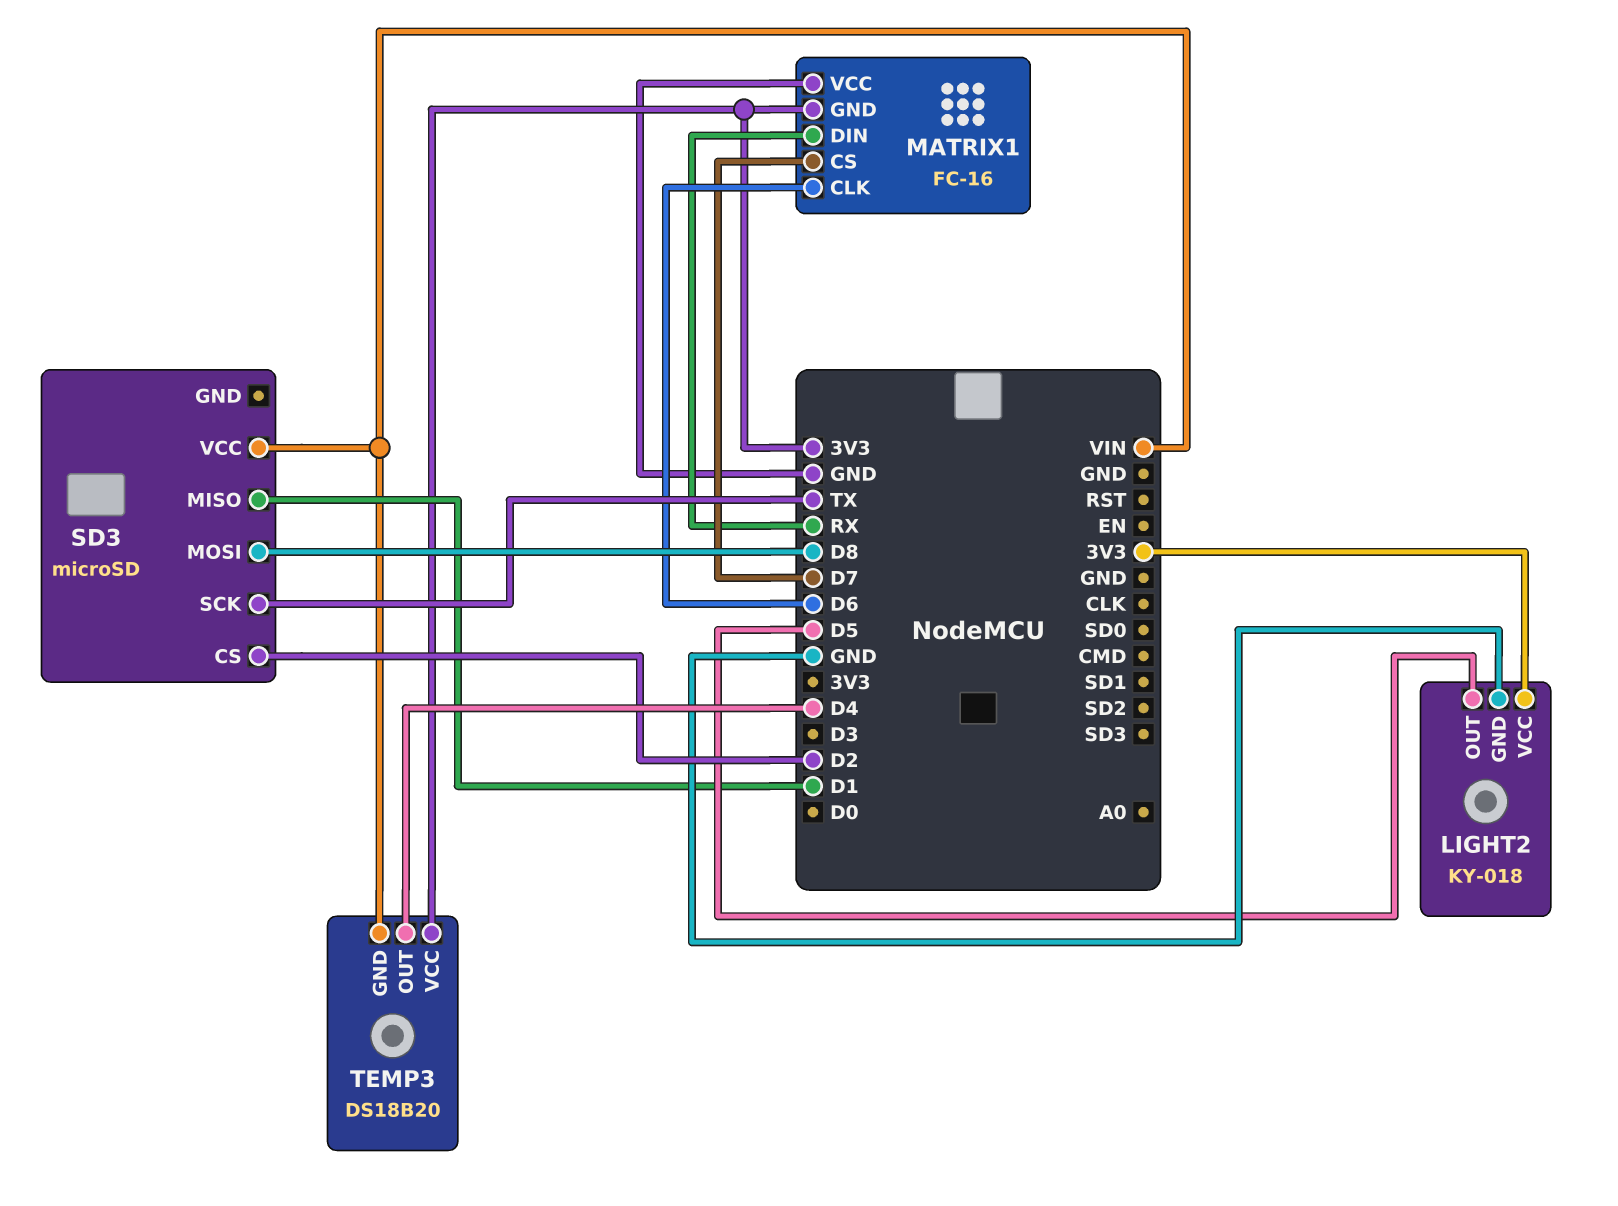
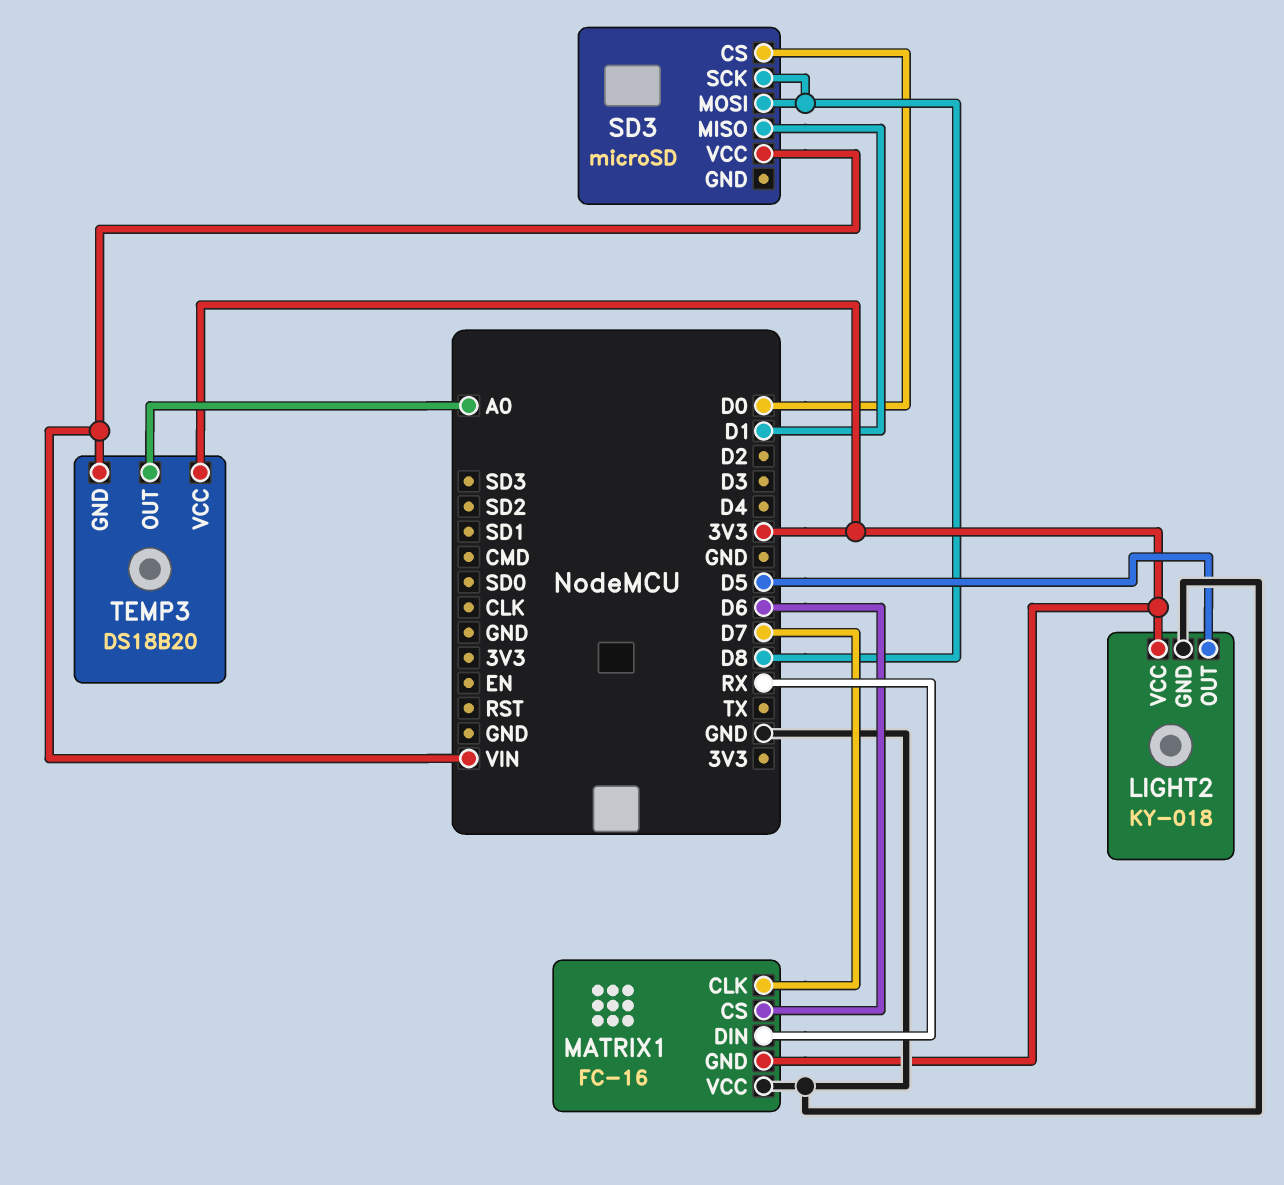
MATRIX1 pin CLK: D6 -> D7
MATRIX1 pin CS: D7 -> D6
SD3 pin CS: D2 -> D0
SD3 pin SCK: TX -> D8
TEMP3 pin OUT: D4 -> A0

